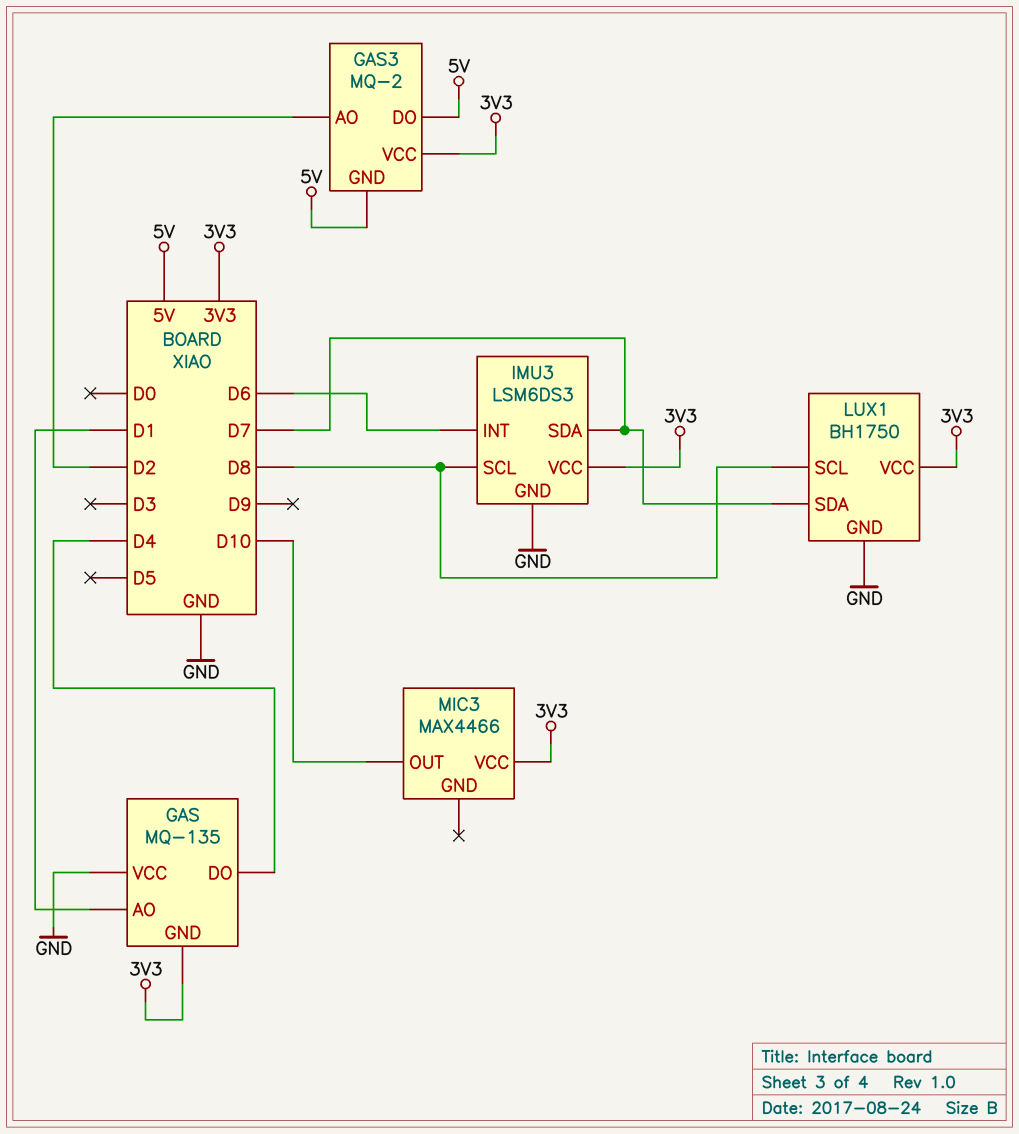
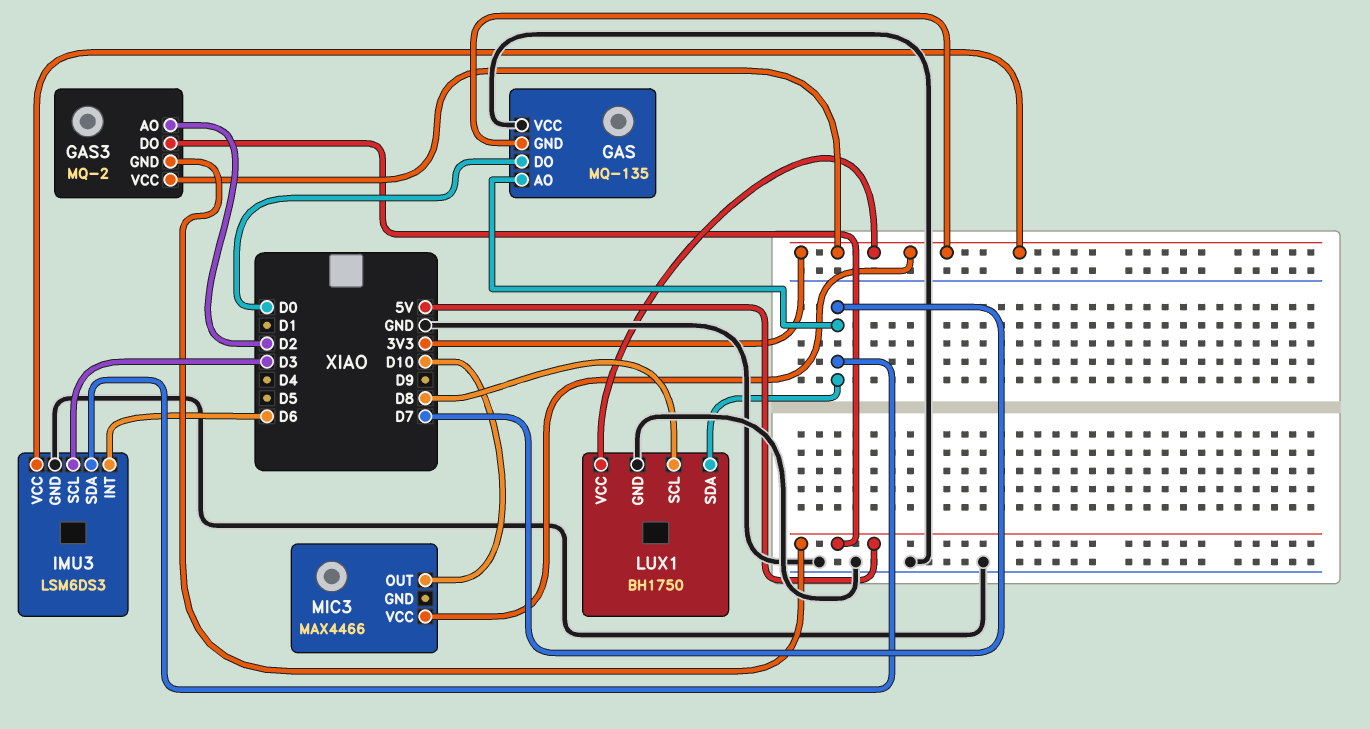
GAS pin AO: D1 -> D7
GAS pin DO: D4 -> D0
IMU3 pin SCL: D8 -> D3

